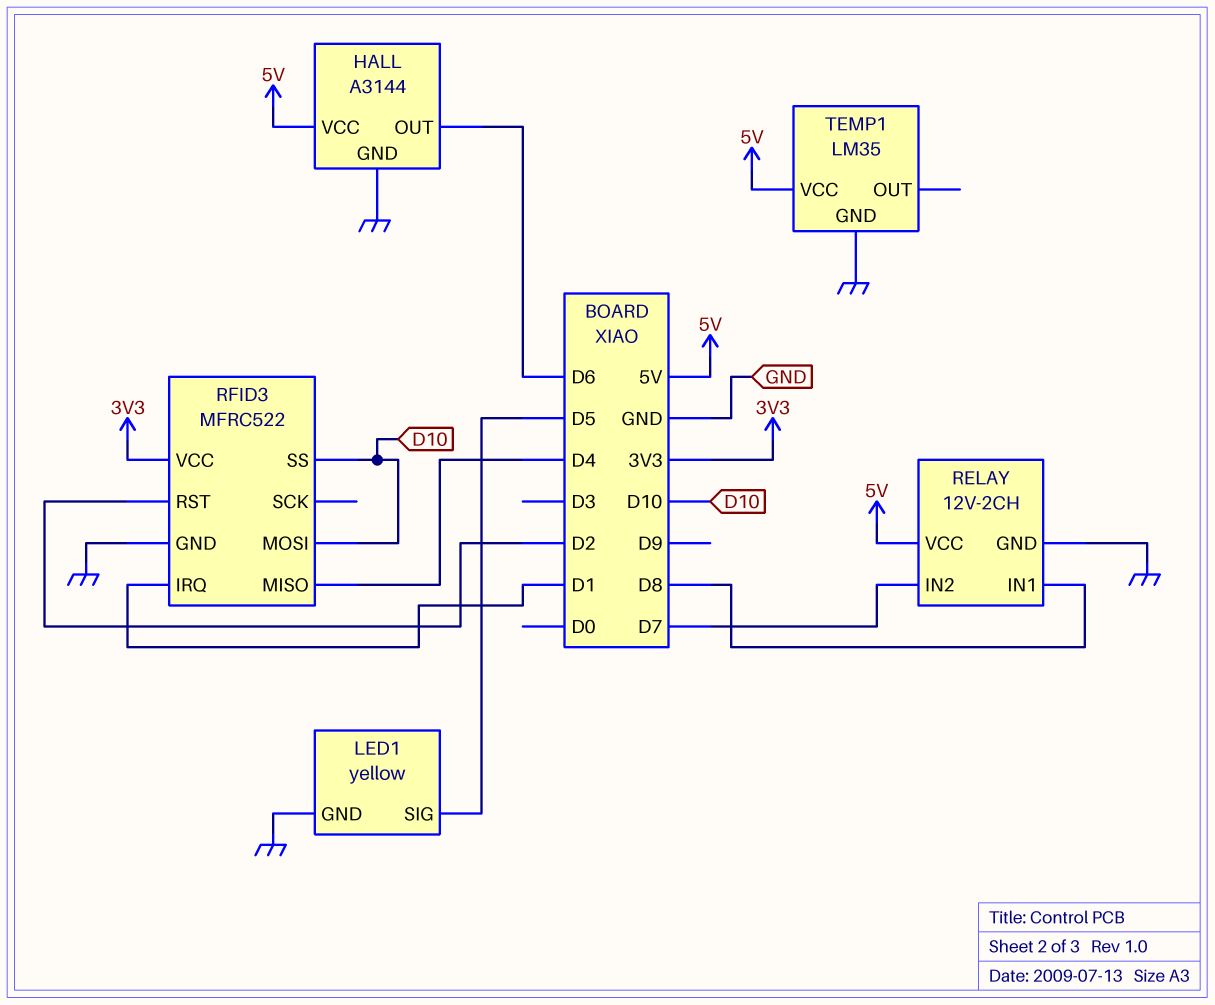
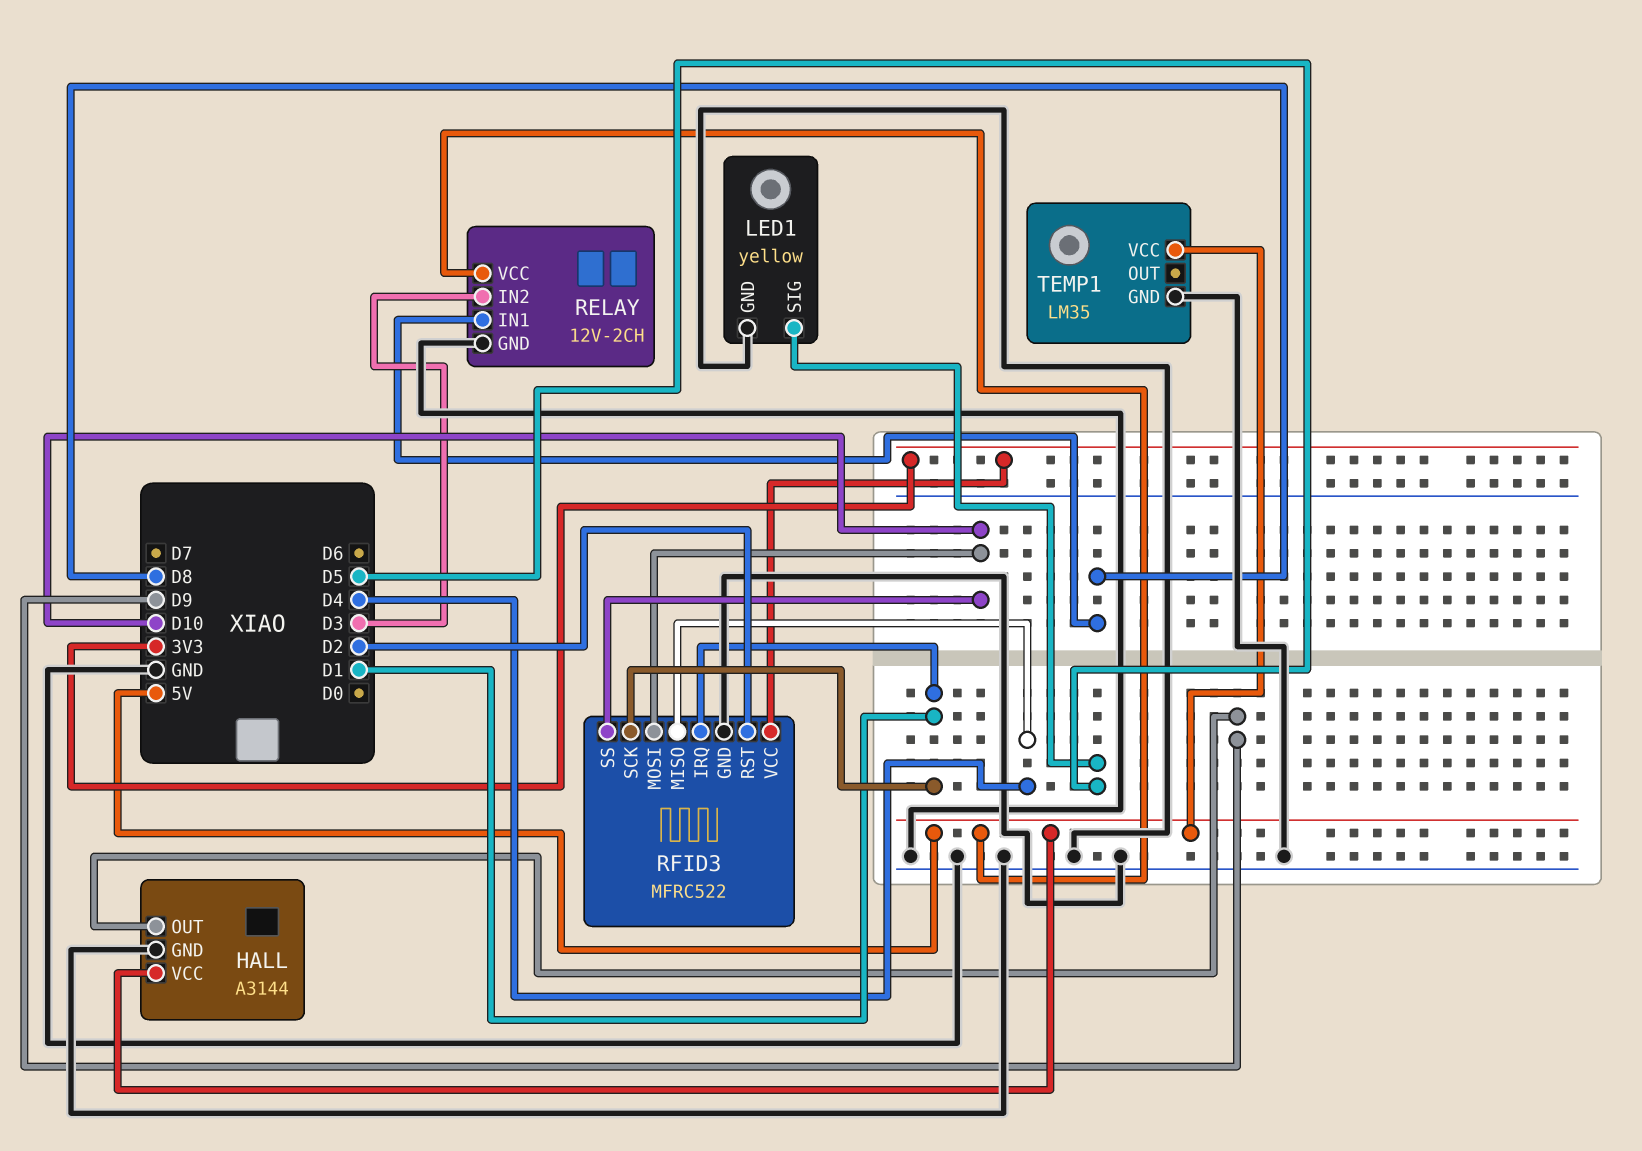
HALL pin OUT: D6 -> D9
RELAY pin IN2: D7 -> D3
RFID3 pin SCK: none -> D1

